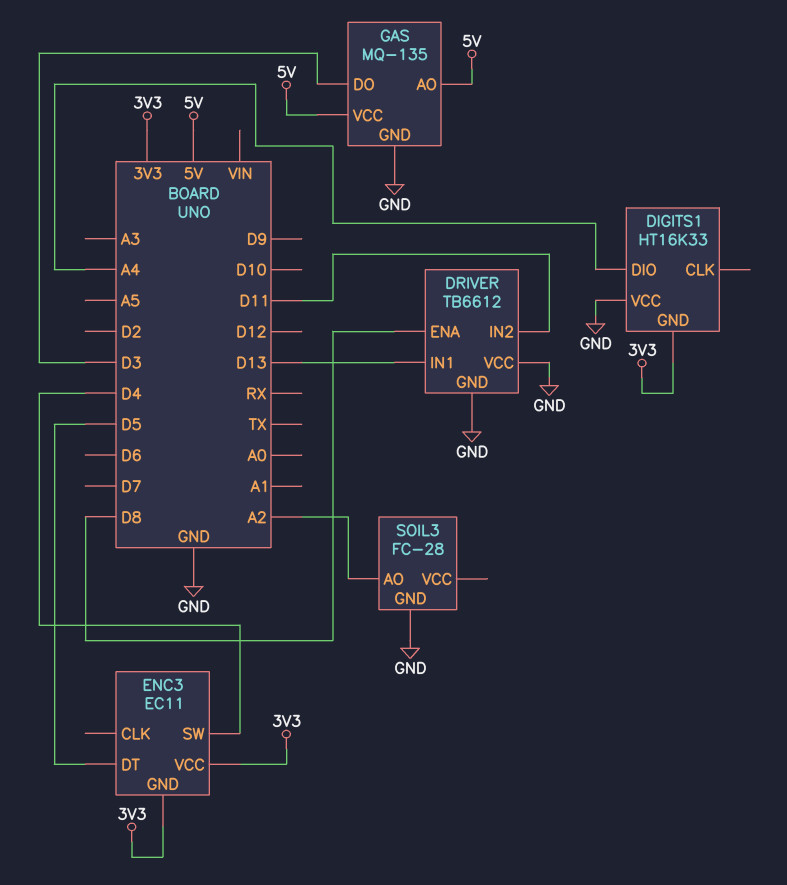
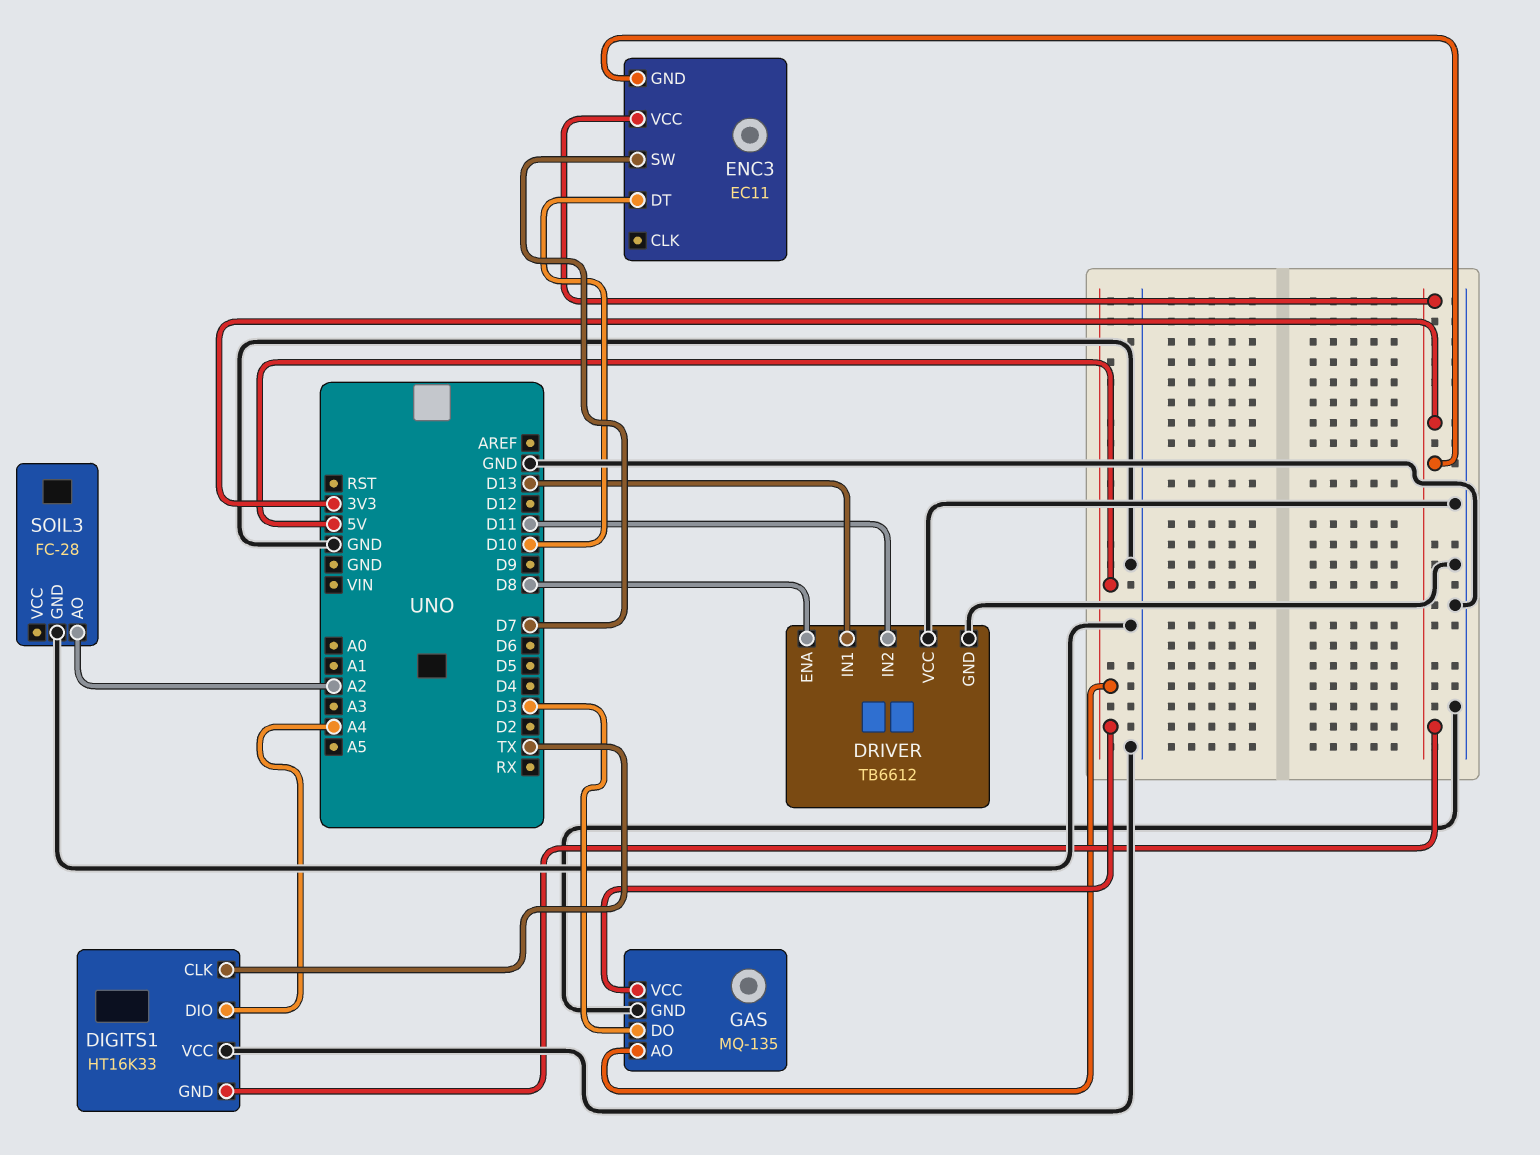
DIGITS1 pin CLK: none -> TX
ENC3 pin DT: D5 -> D10
ENC3 pin SW: D4 -> D7

